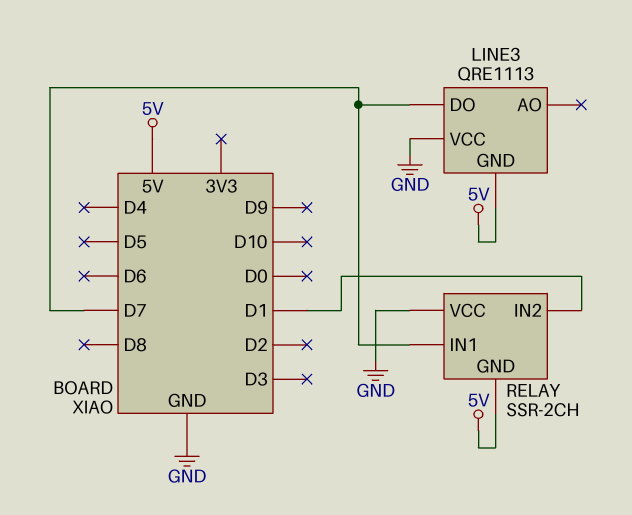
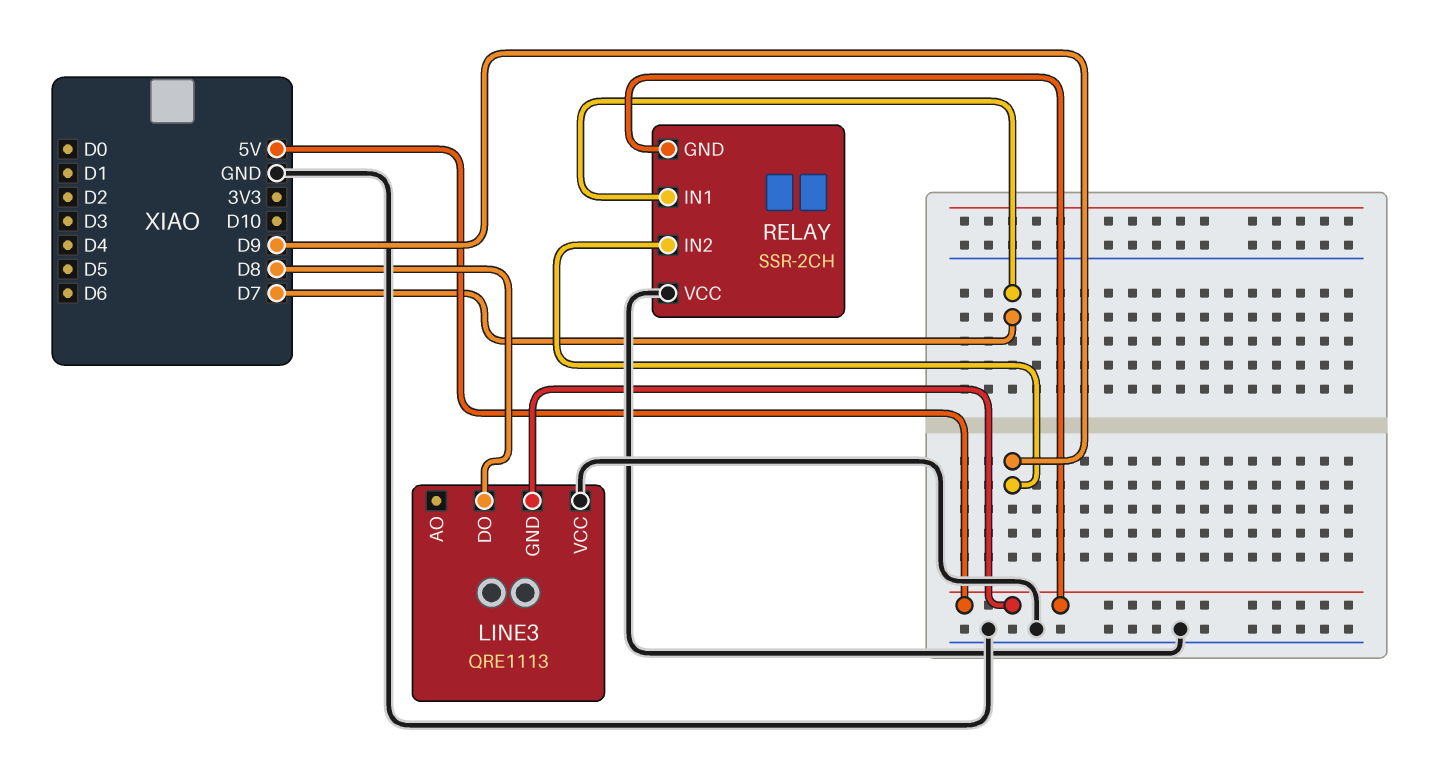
LINE3 pin DO: D7 -> D8
RELAY pin IN2: D1 -> D9

